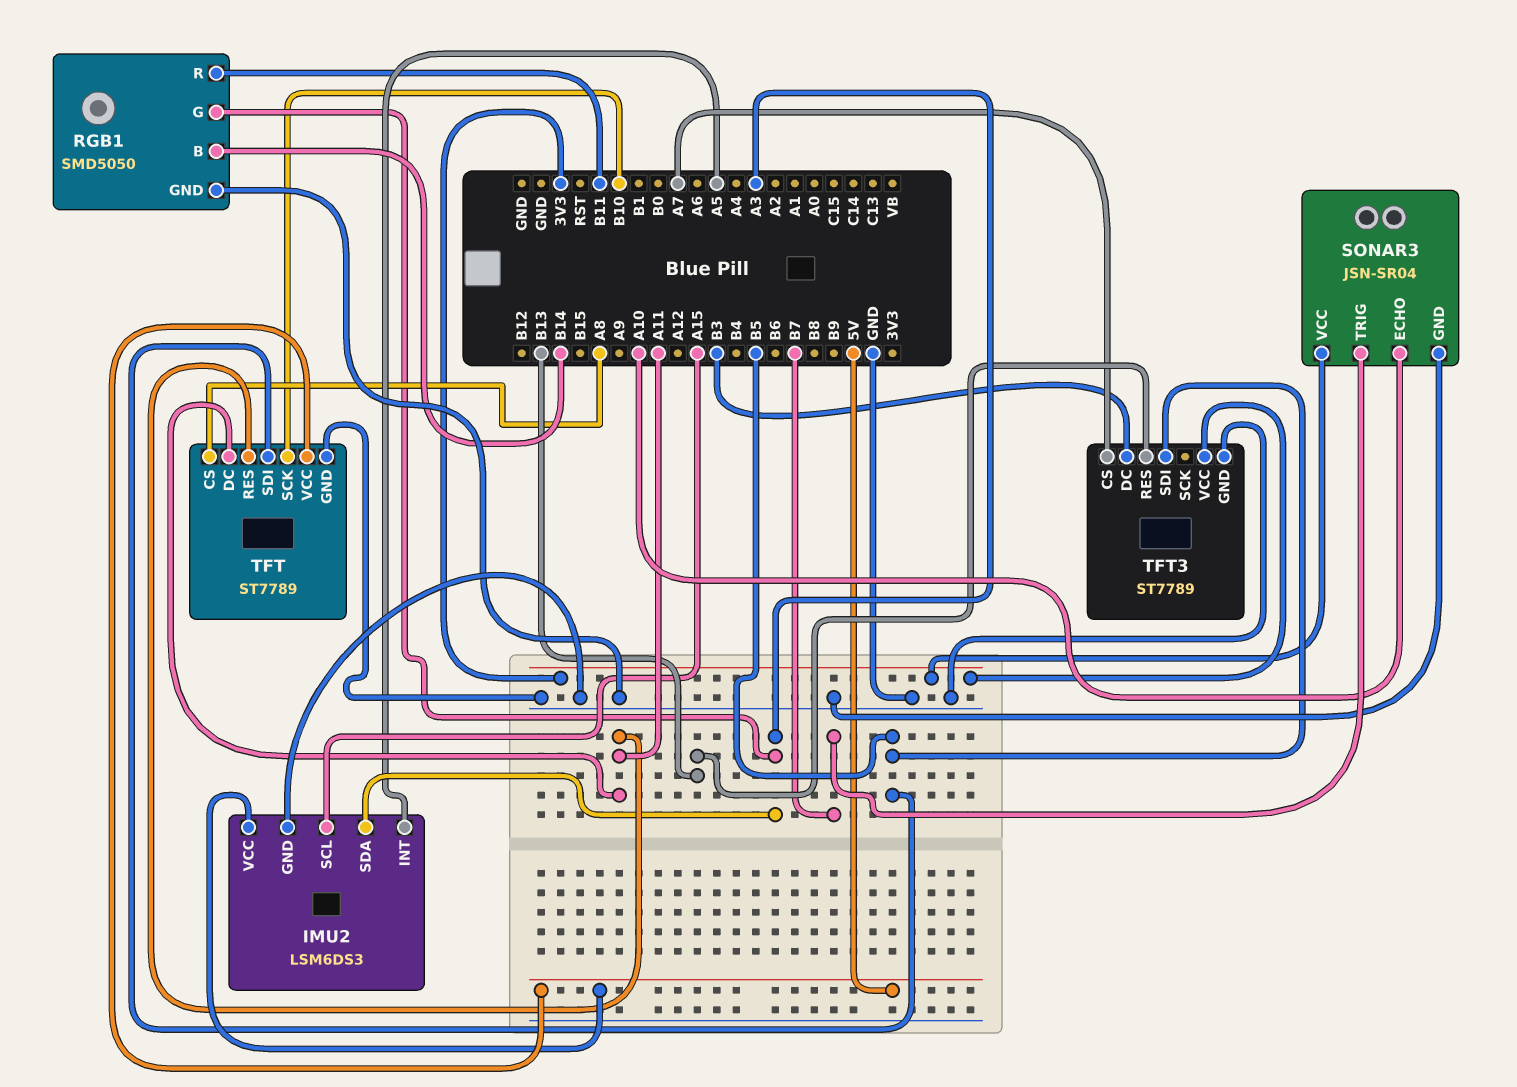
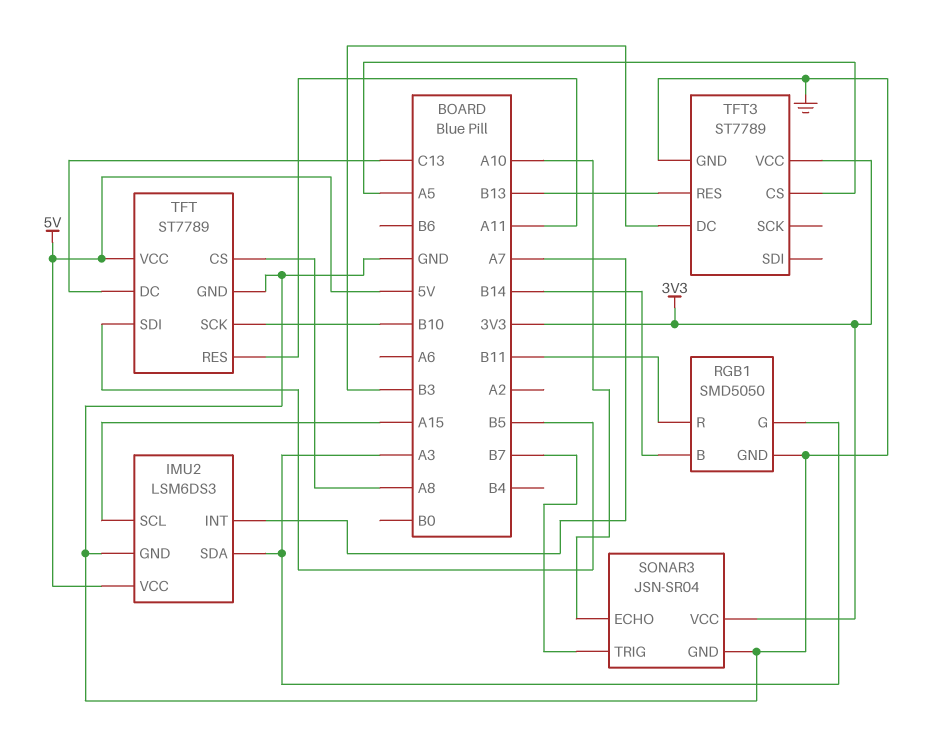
IMU2 pin INT: A5 -> A7
TFT pin DC: A11 -> C13
TFT3 pin CS: A7 -> A5
TFT3 pin SDI: B5 -> none

